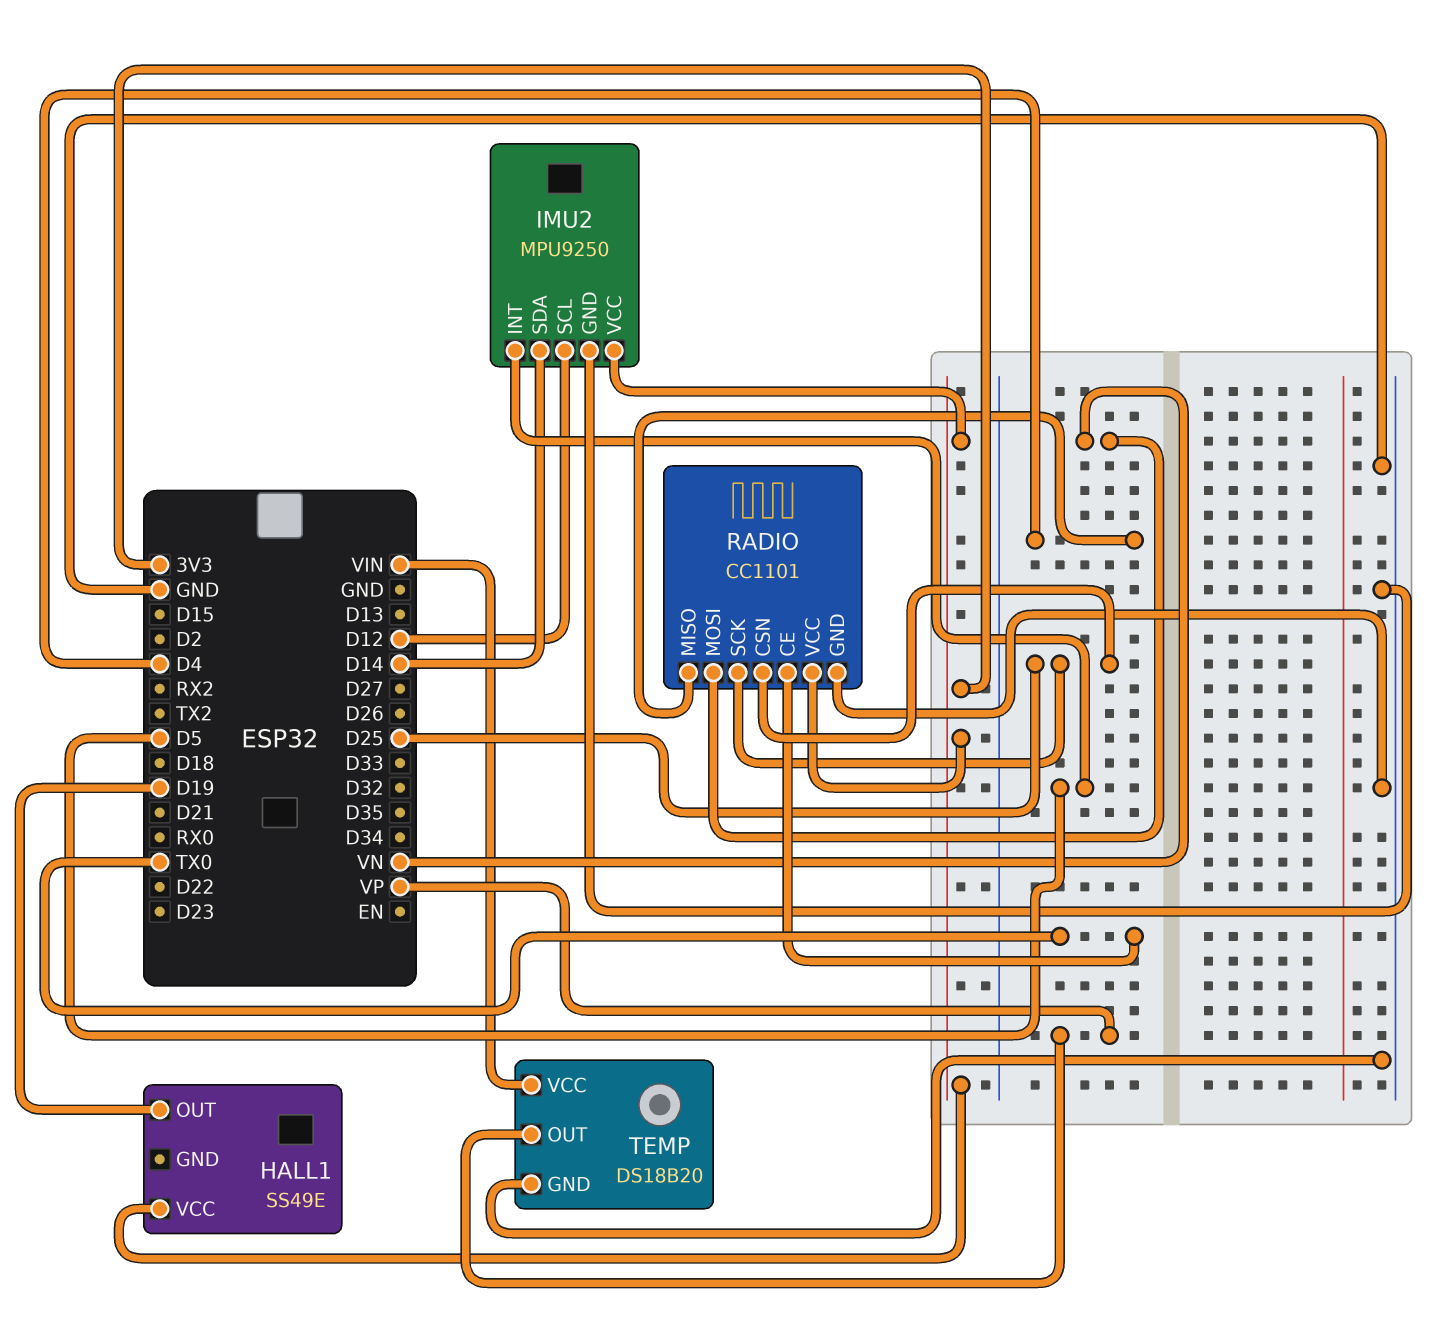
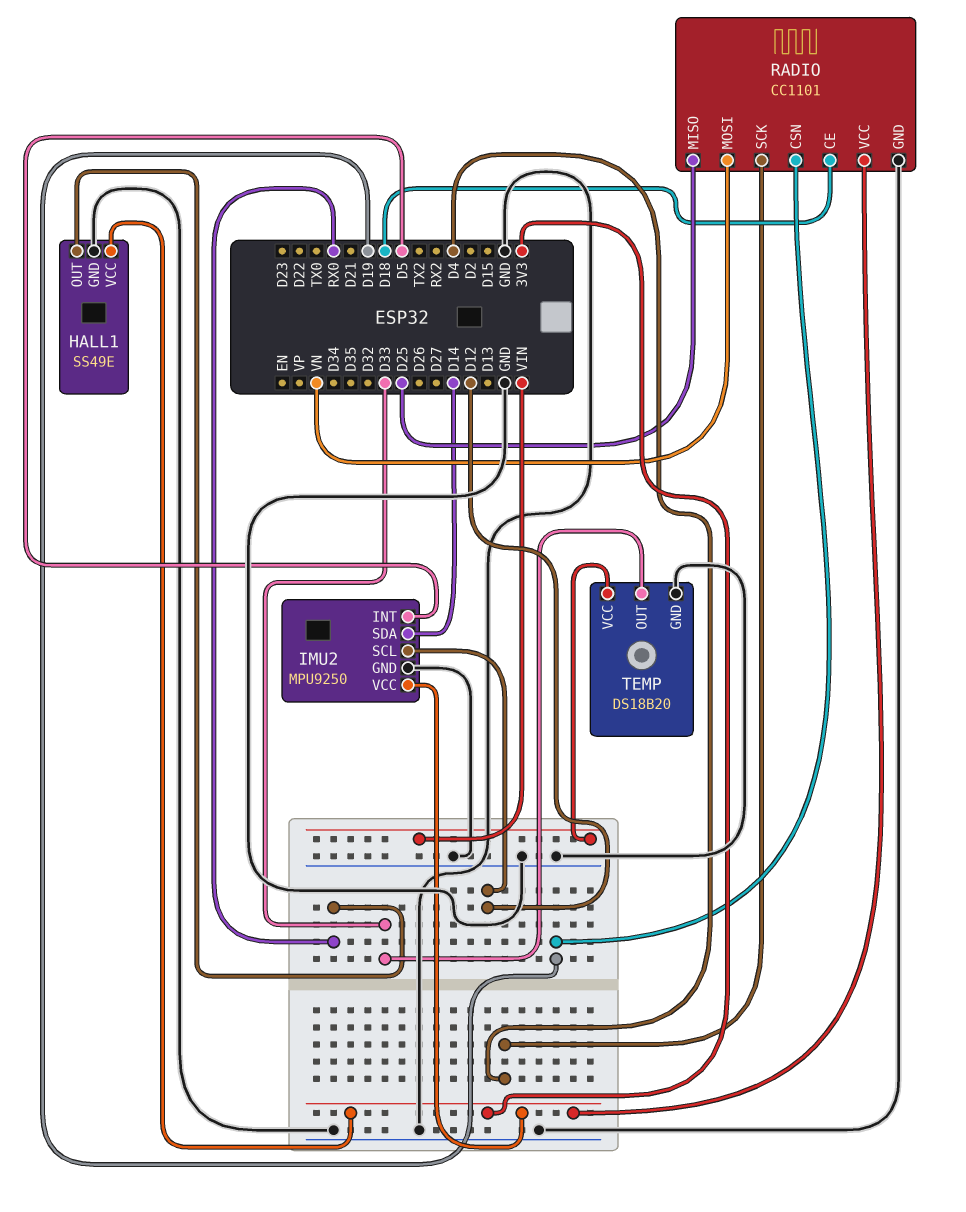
HALL1 pin GND: none -> GND
HALL1 pin OUT: D19 -> RX0
RADIO pin CE: TX0 -> D18
RADIO pin CSN: D25 -> D19
RADIO pin MISO: D4 -> D25
RADIO pin SCK: D25 -> D4
TEMP pin OUT: VP -> D33

